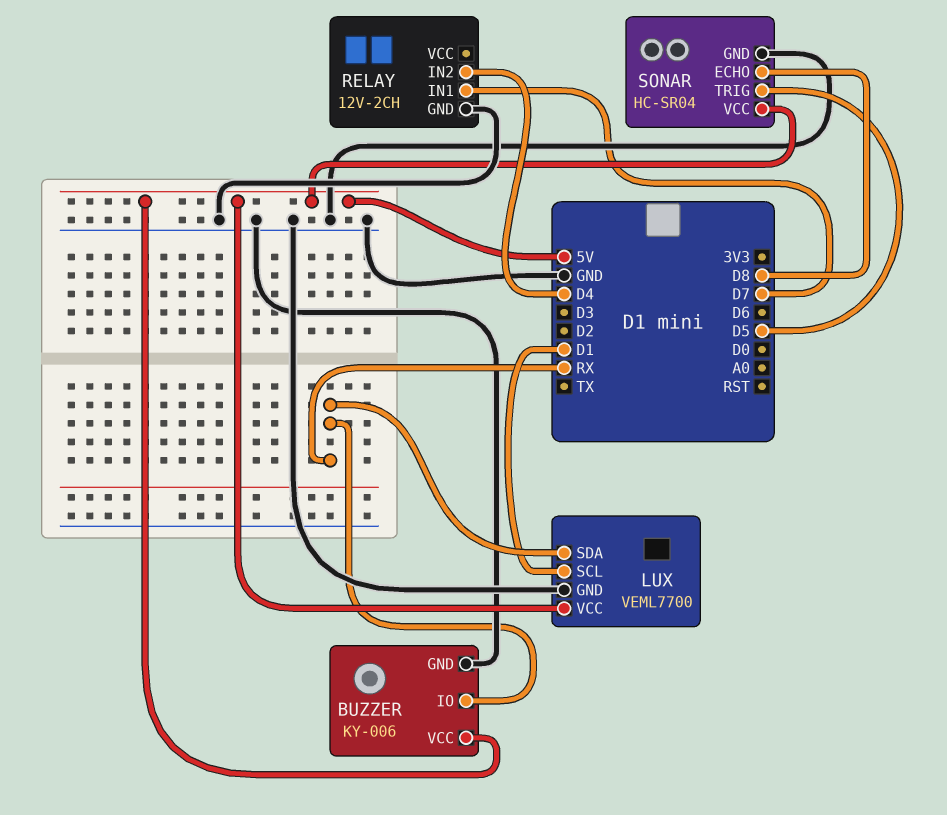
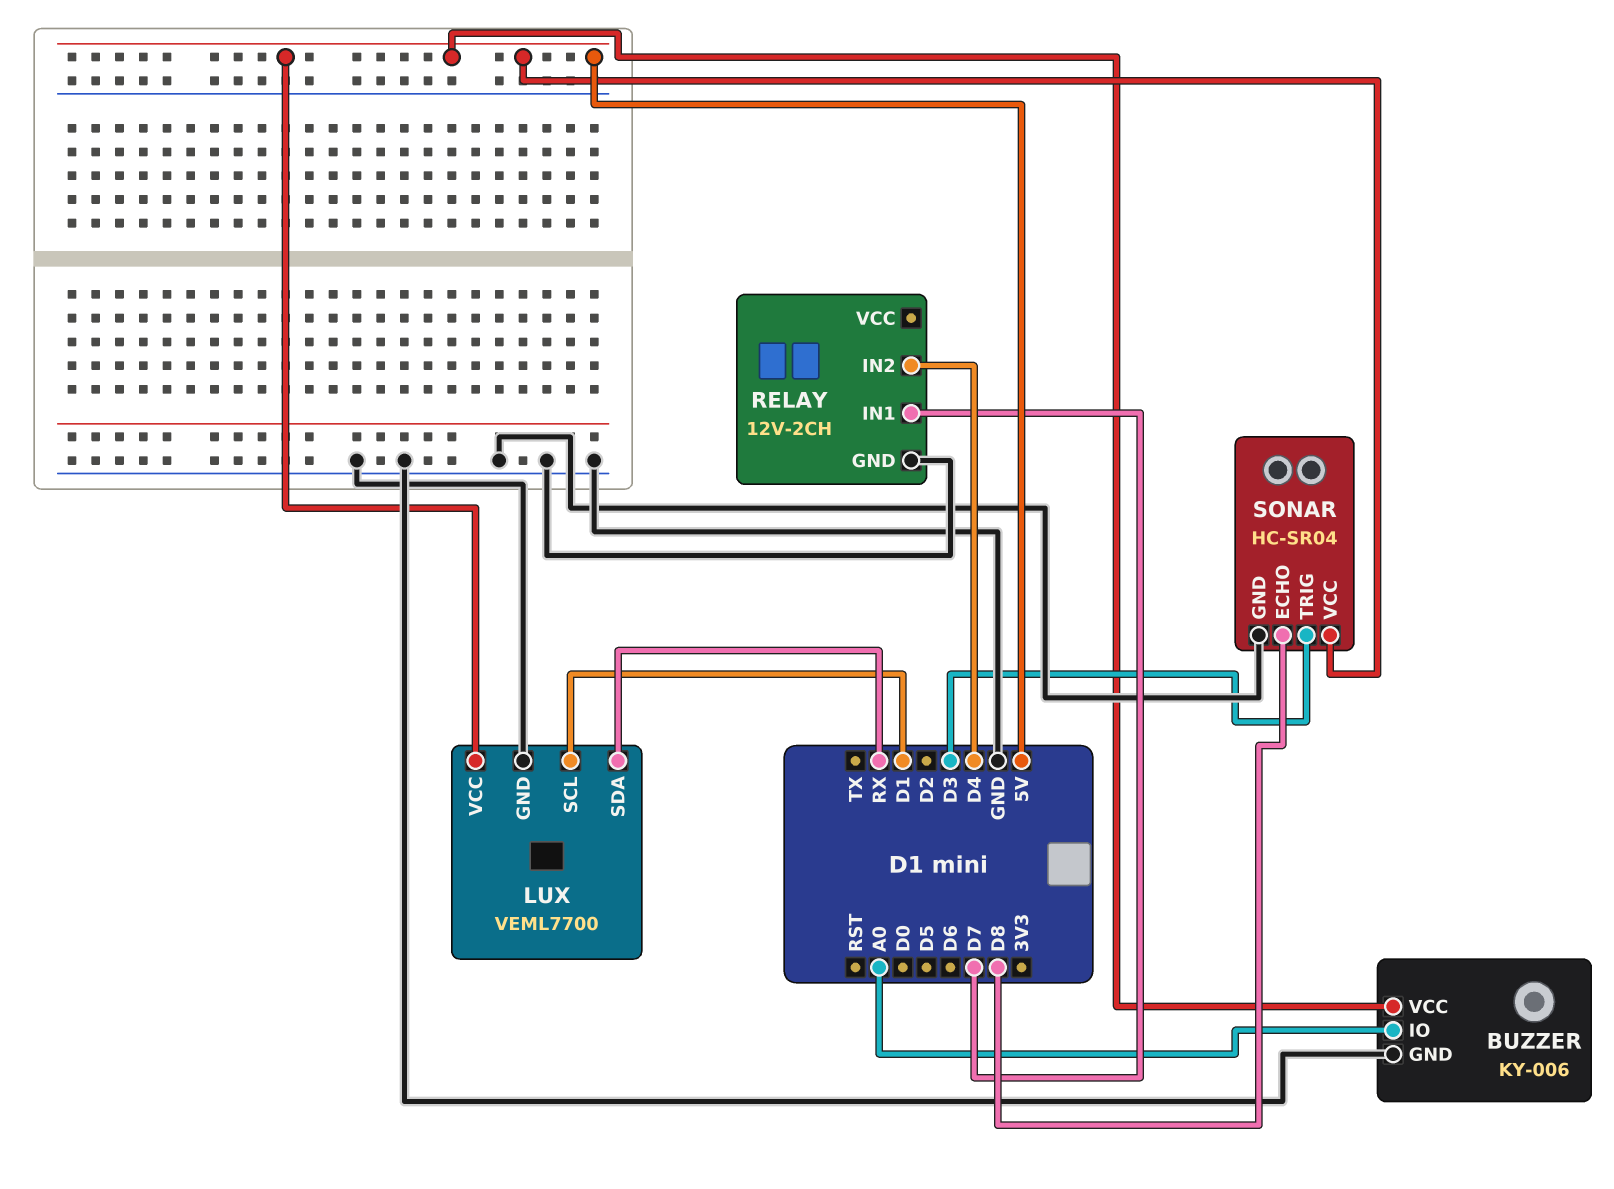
BUZZER pin IO: RX -> A0
SONAR pin TRIG: D5 -> D3

